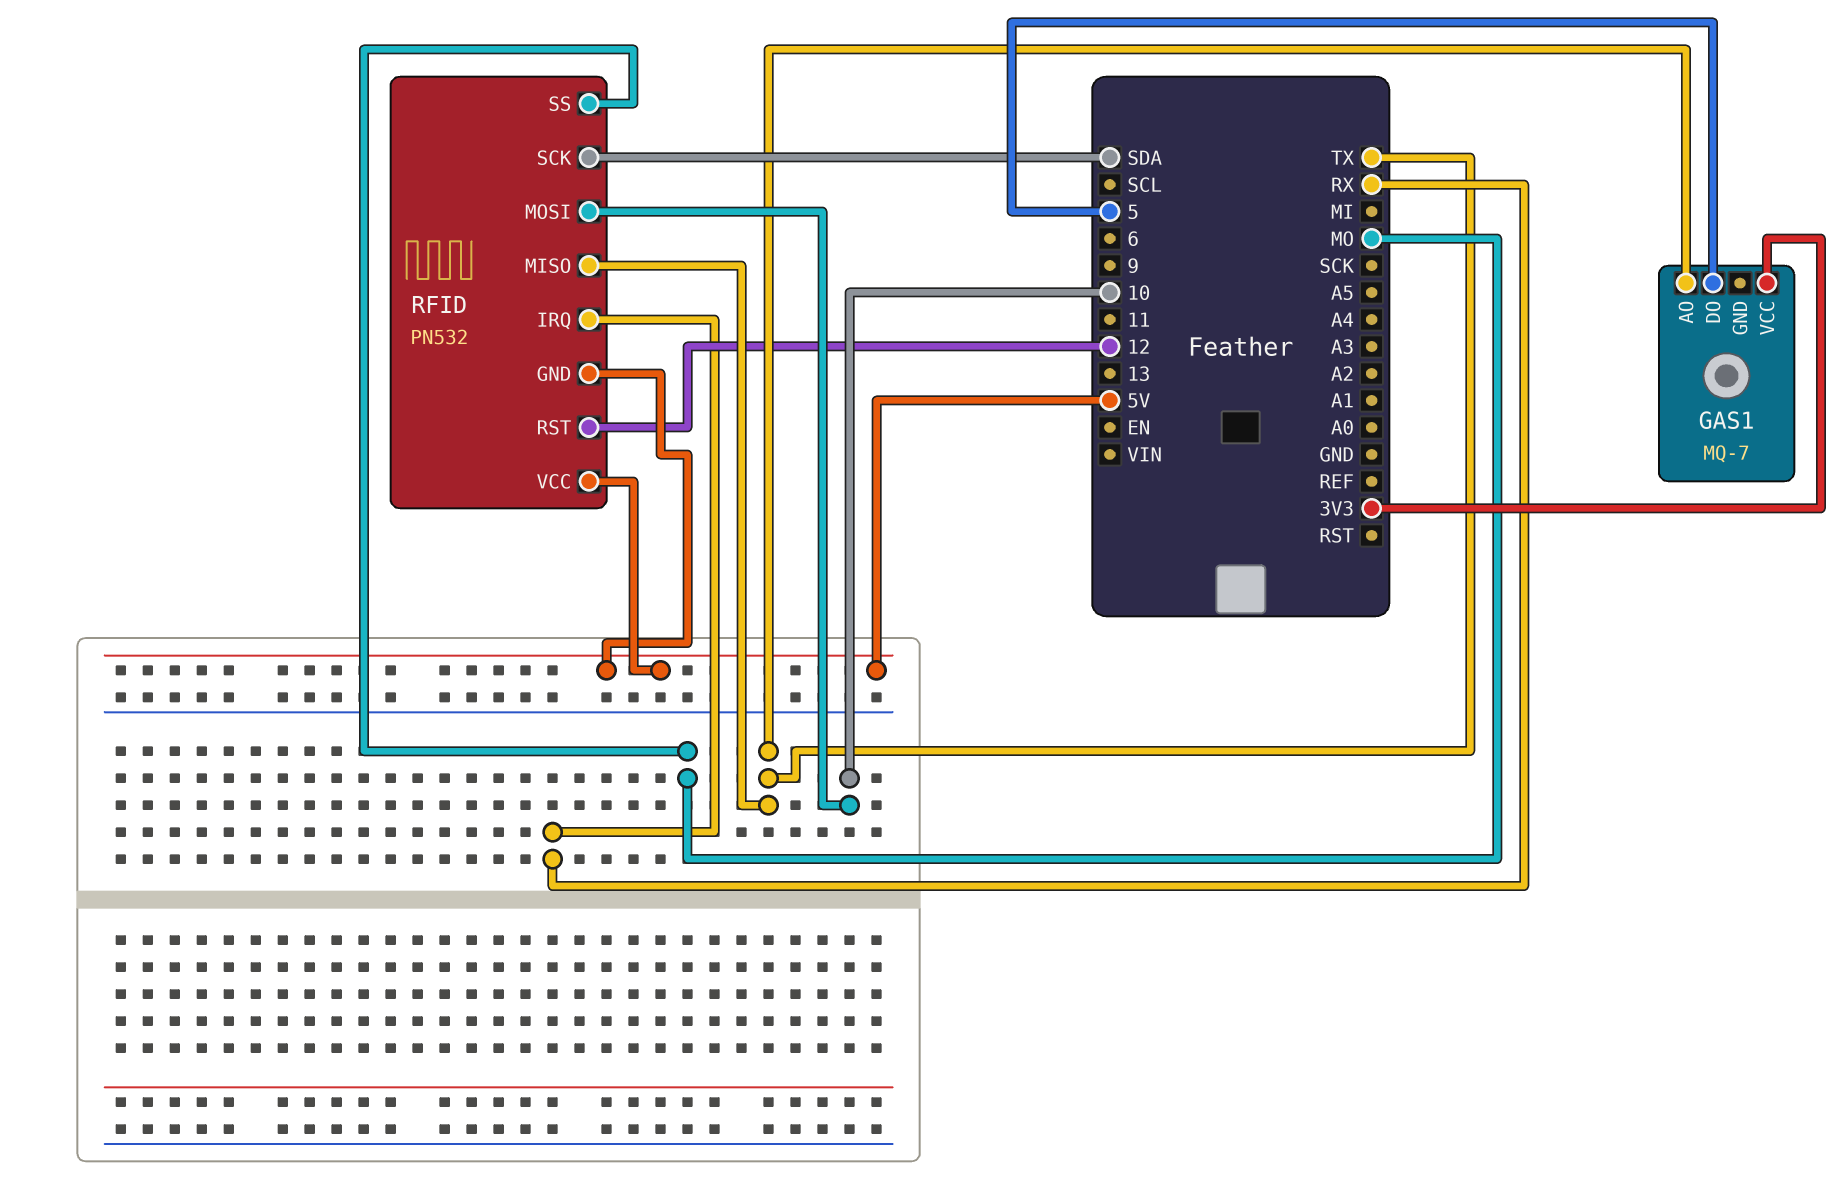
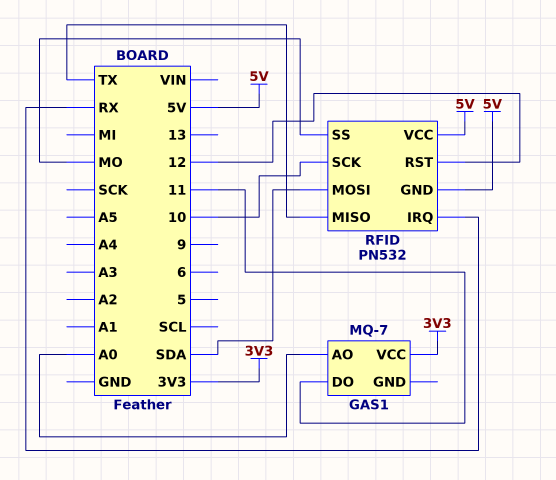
GAS1 pin AO: TX -> A0
GAS1 pin DO: 5 -> 11
RFID pin MOSI: 10 -> SDA
RFID pin SCK: SDA -> 10

